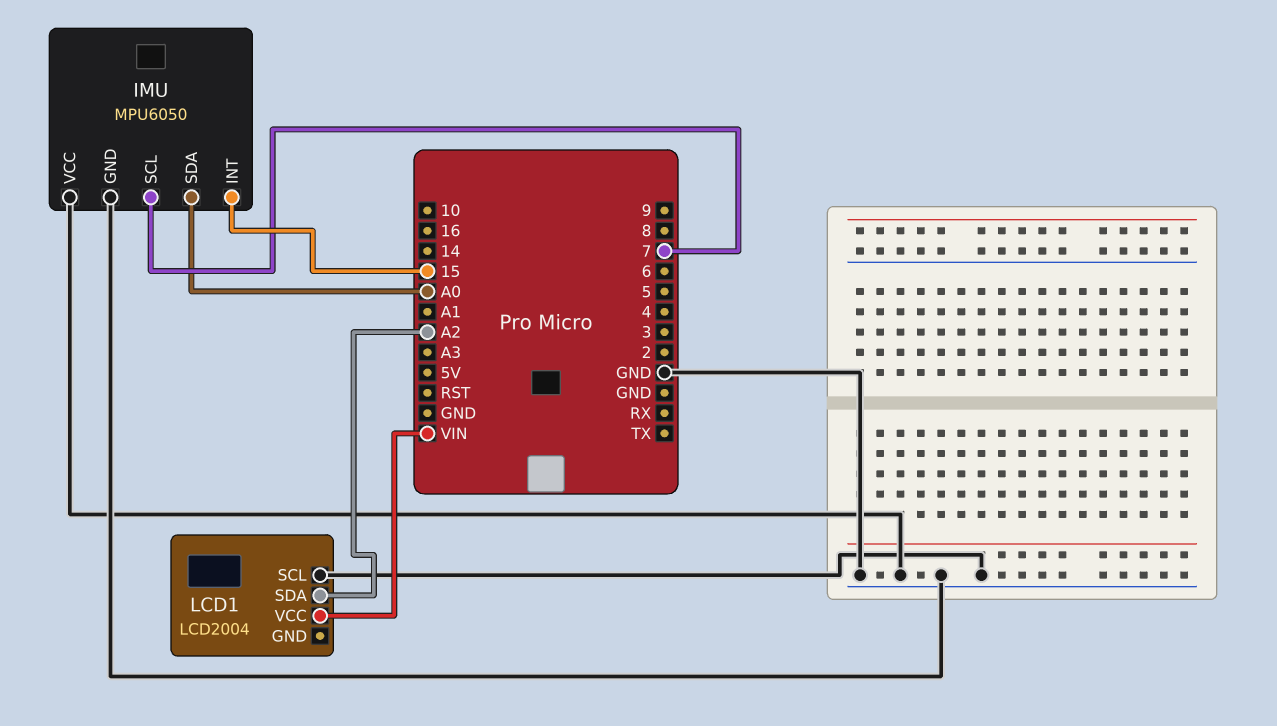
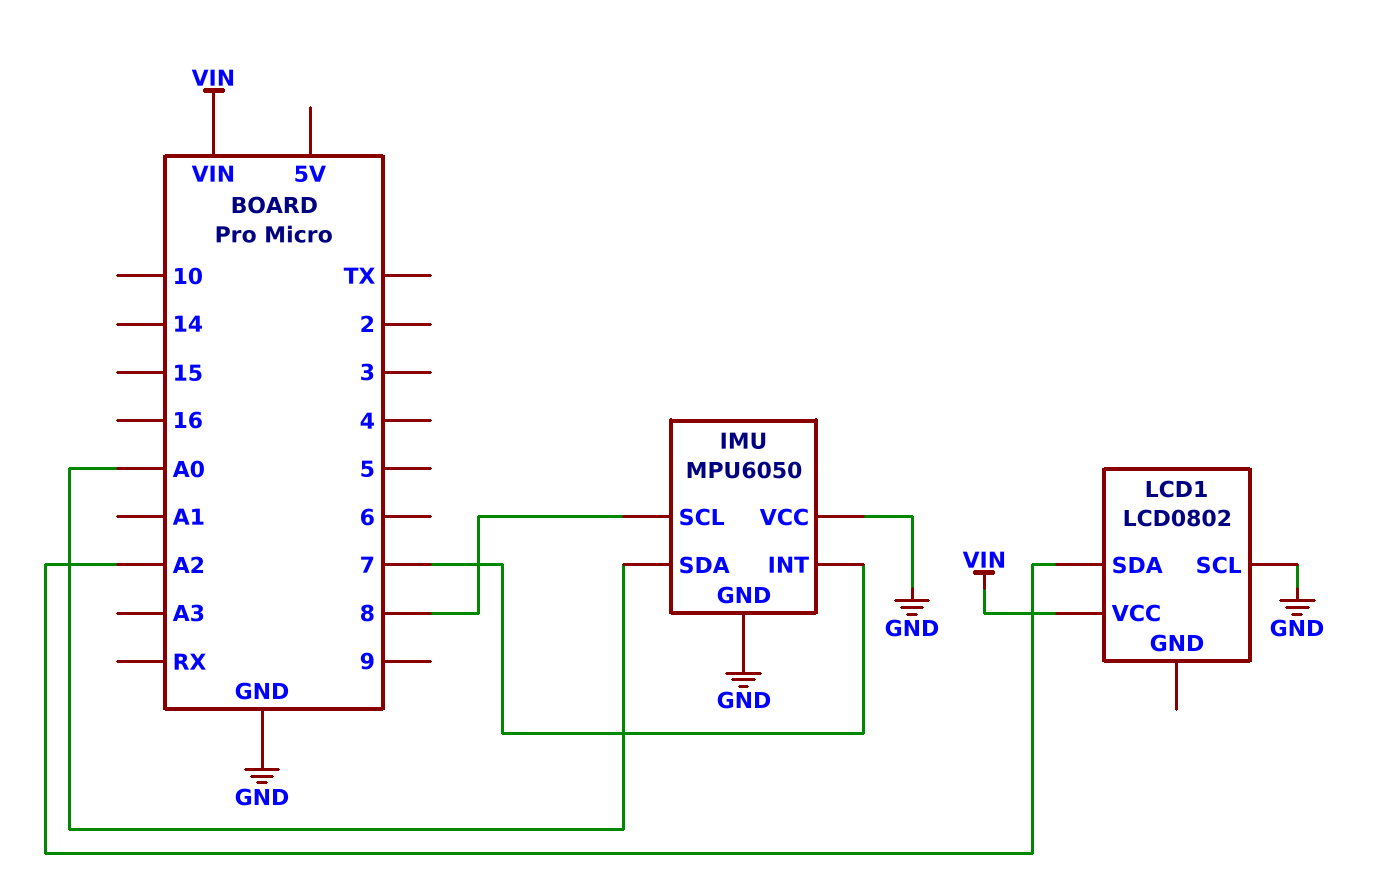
IMU pin INT: 15 -> 7
IMU pin SCL: 7 -> 8
LCD1: LCD2004 -> LCD0802

